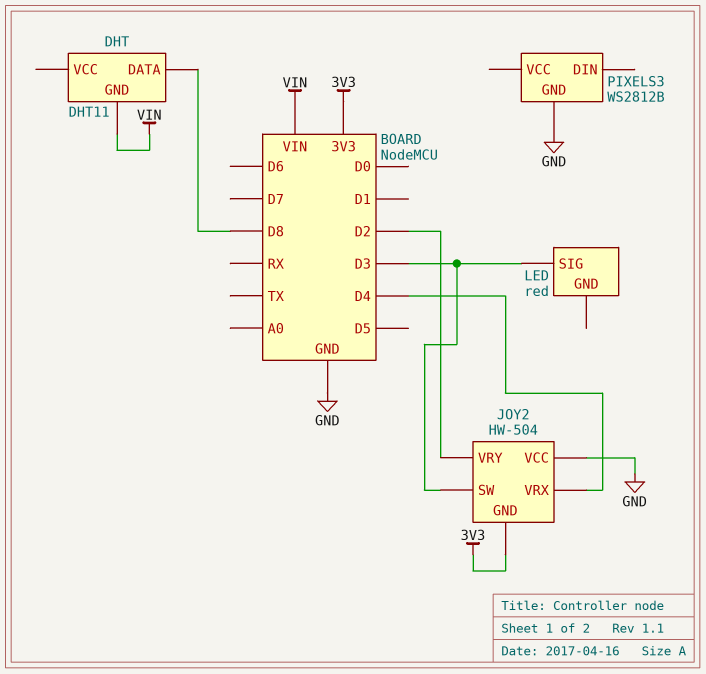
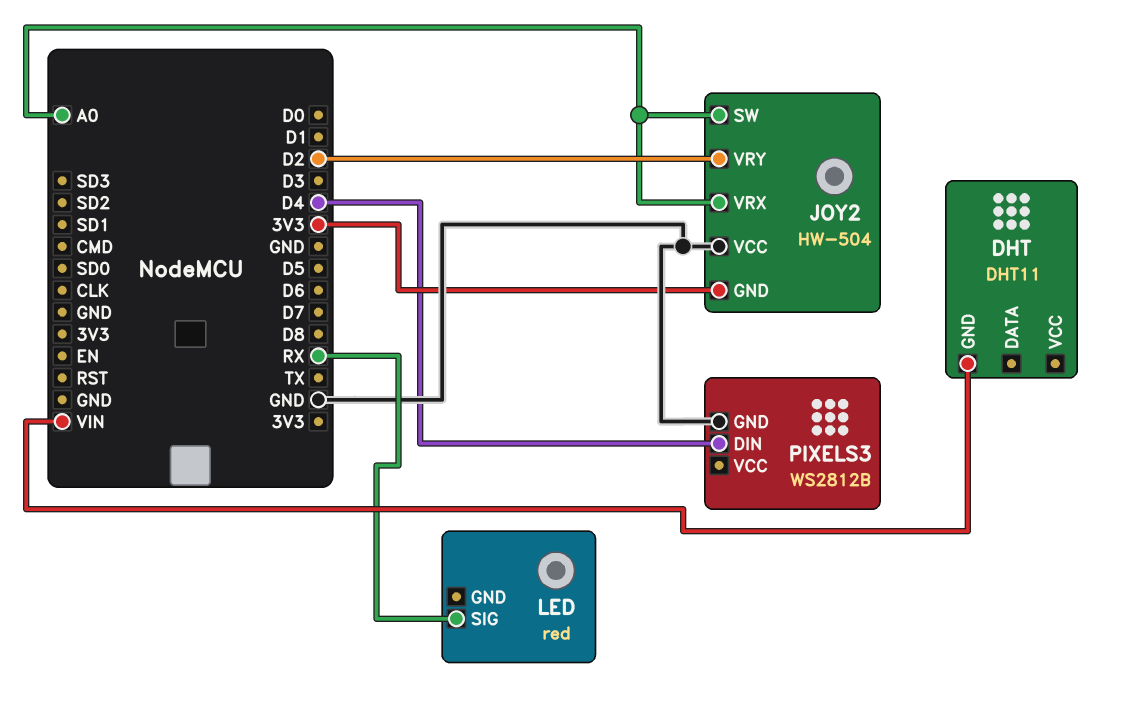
DHT pin DATA: D8 -> none
JOY2 pin SW: D3 -> A0
JOY2 pin VRX: D4 -> A0
LED pin SIG: D3 -> RX
PIXELS3 pin DIN: none -> D4

